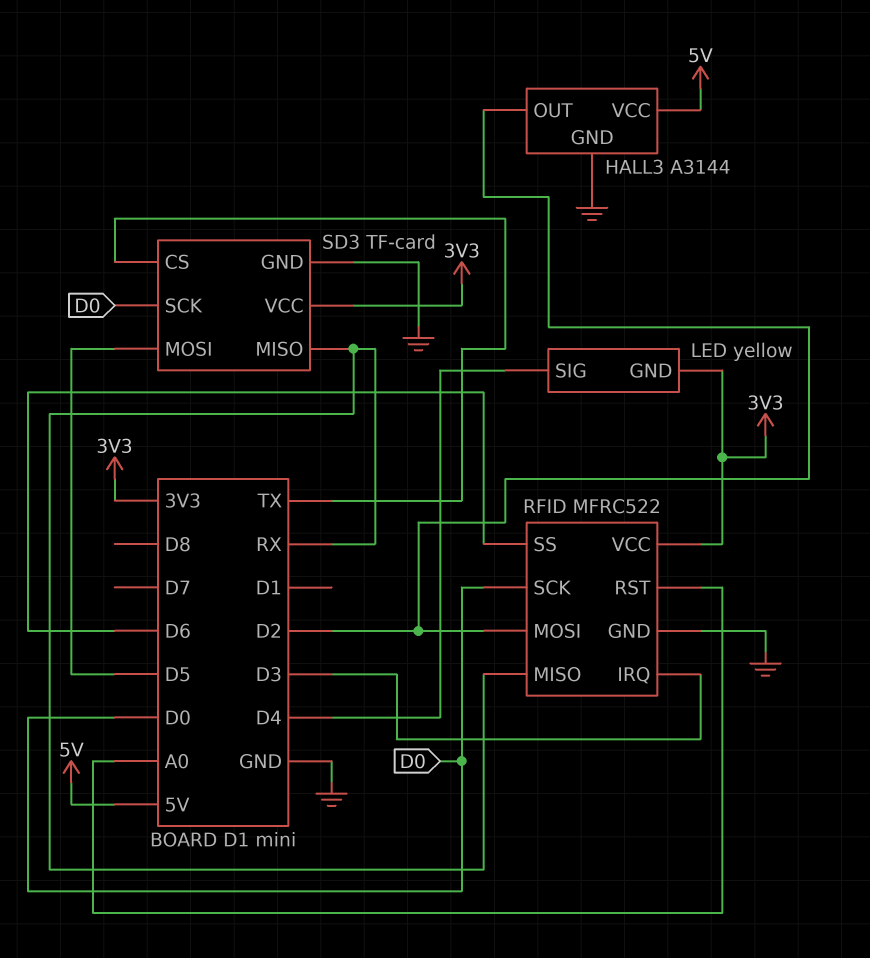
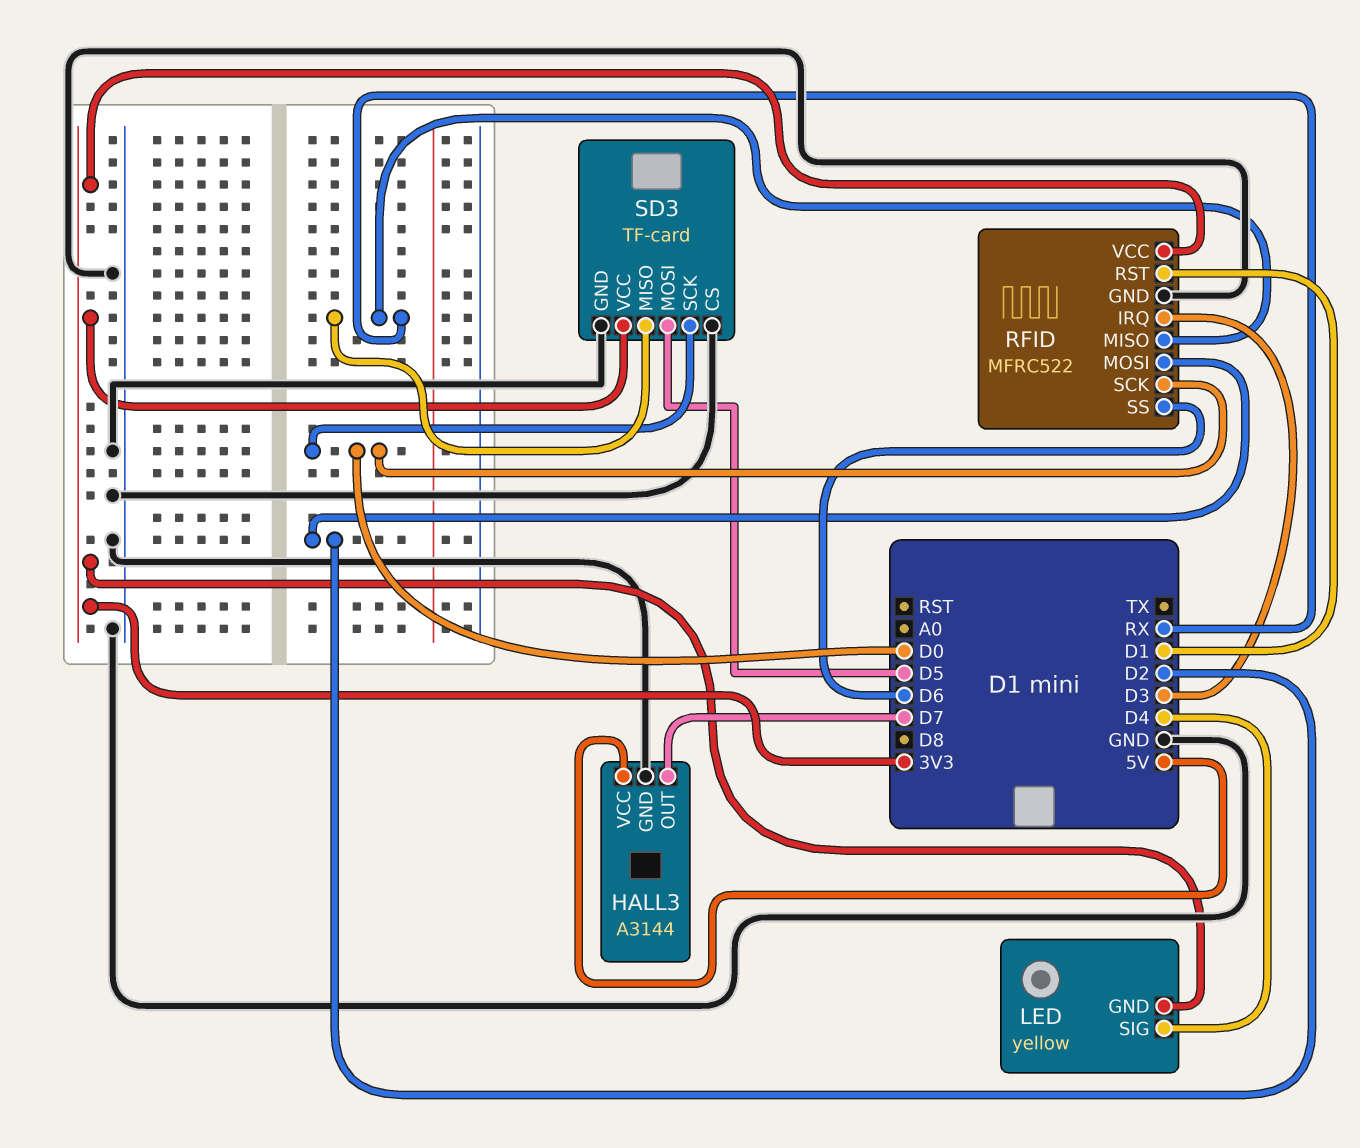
HALL3 pin OUT: D2 -> D7
RFID pin RST: A0 -> D1
SD3 pin CS: TX -> GND

